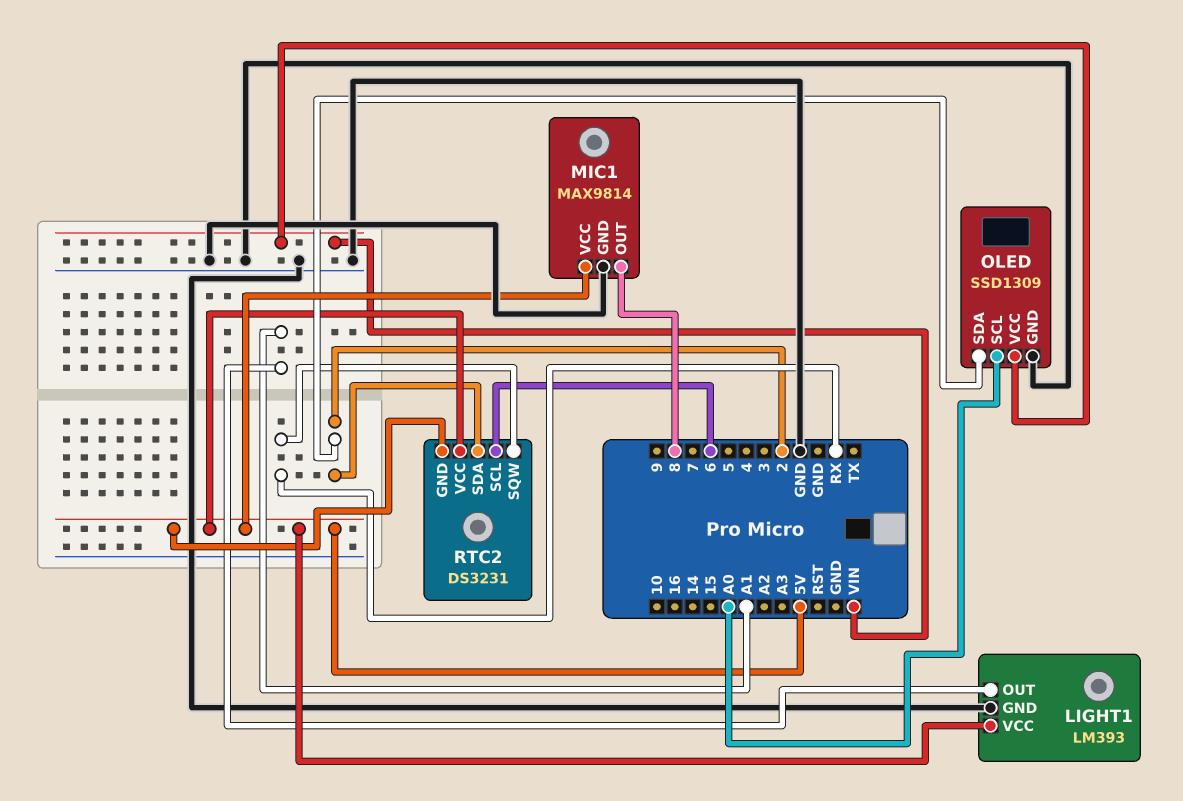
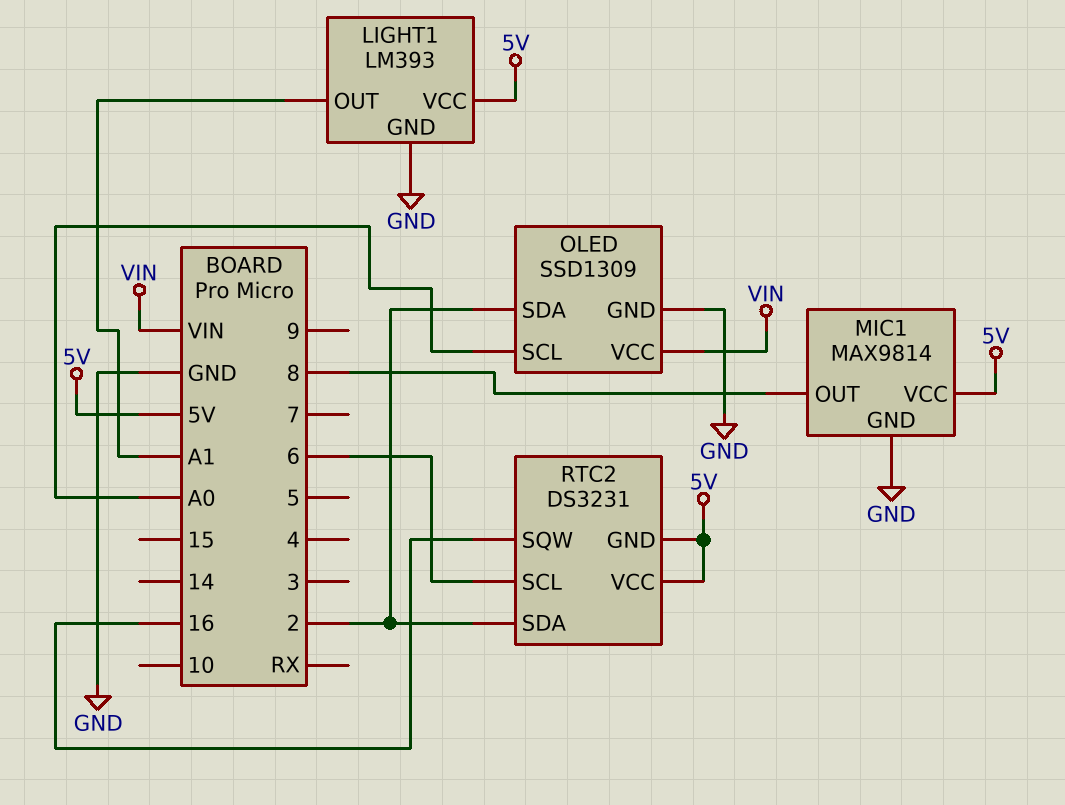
RTC2 pin SQW: RX -> 16

